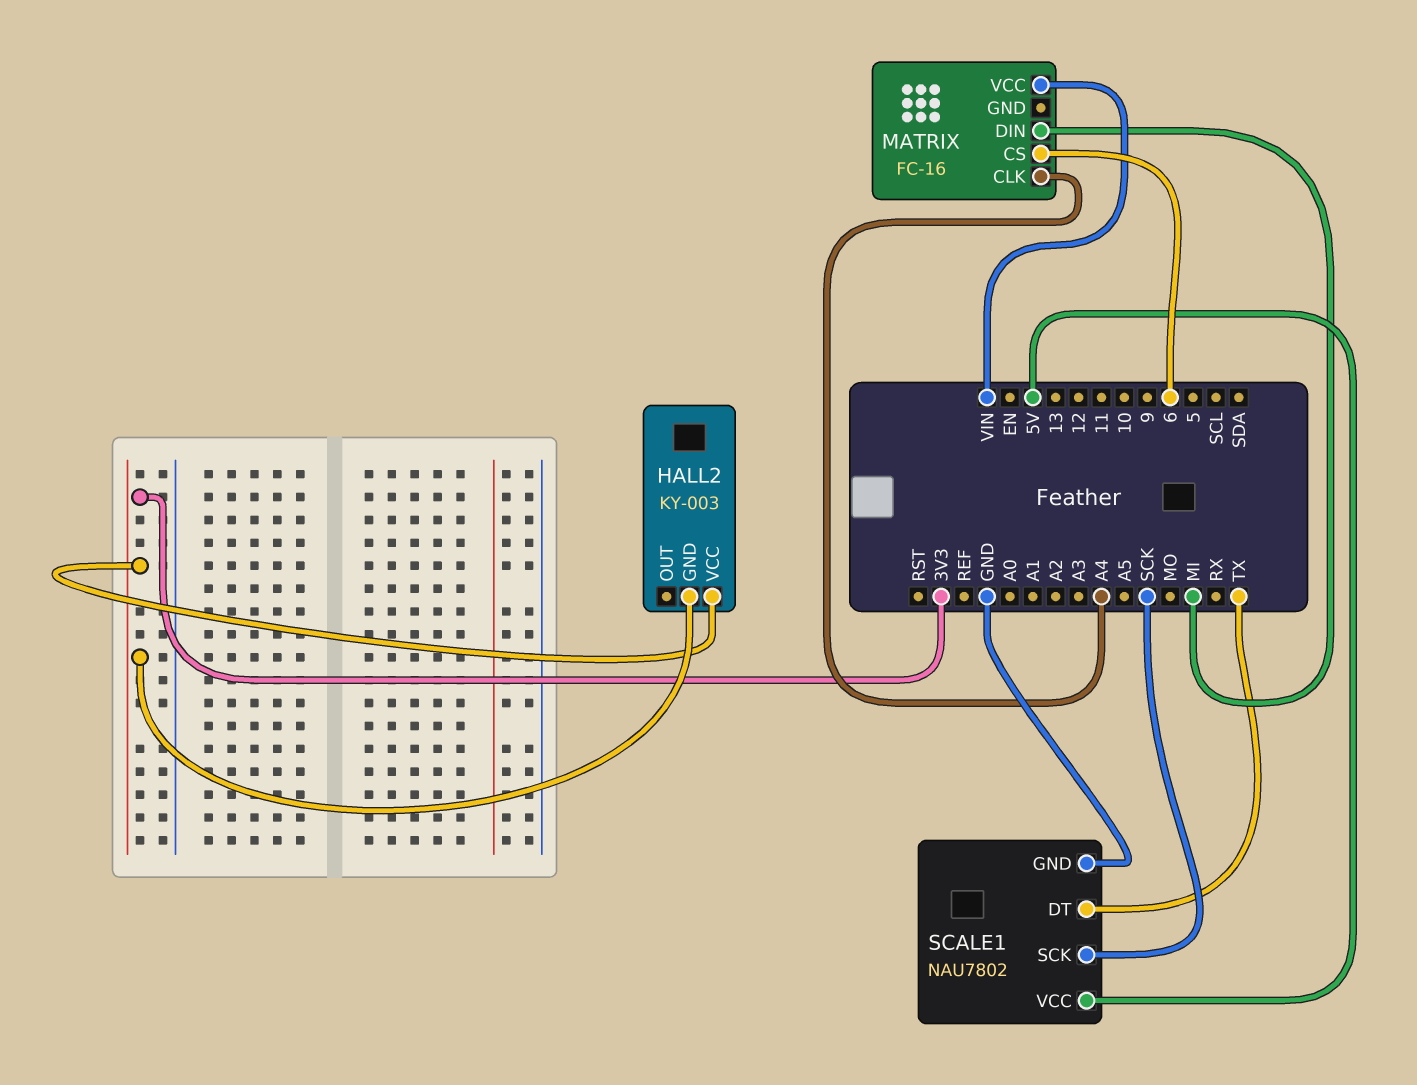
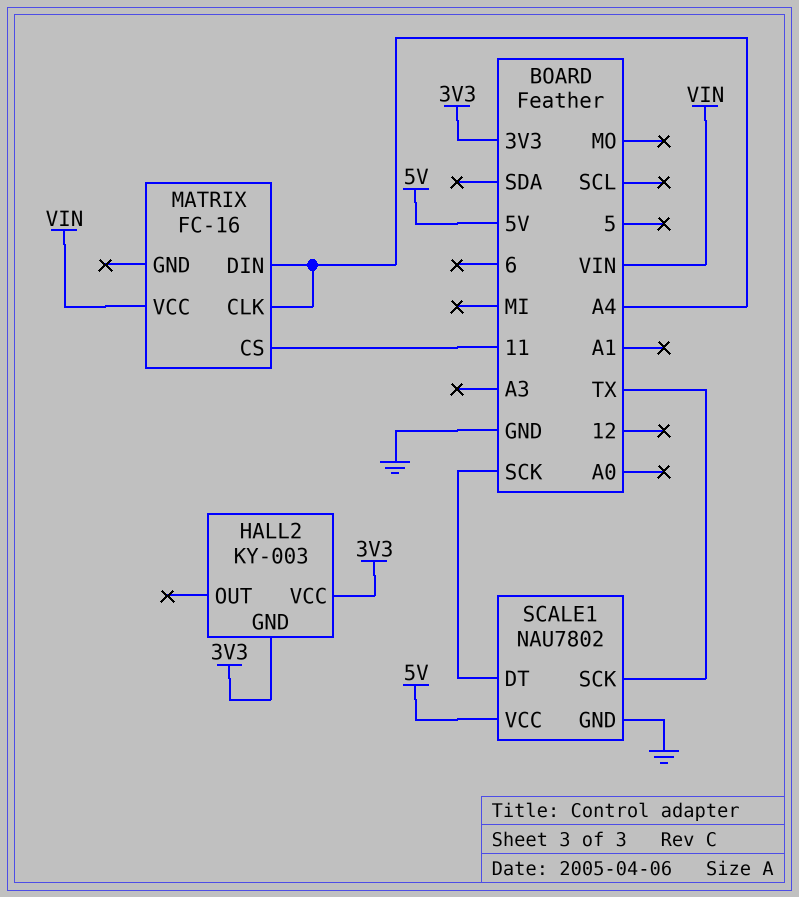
MATRIX pin CS: 6 -> 11
MATRIX pin DIN: MI -> A4
SCALE1 pin DT: TX -> SCK
SCALE1 pin SCK: SCK -> TX

